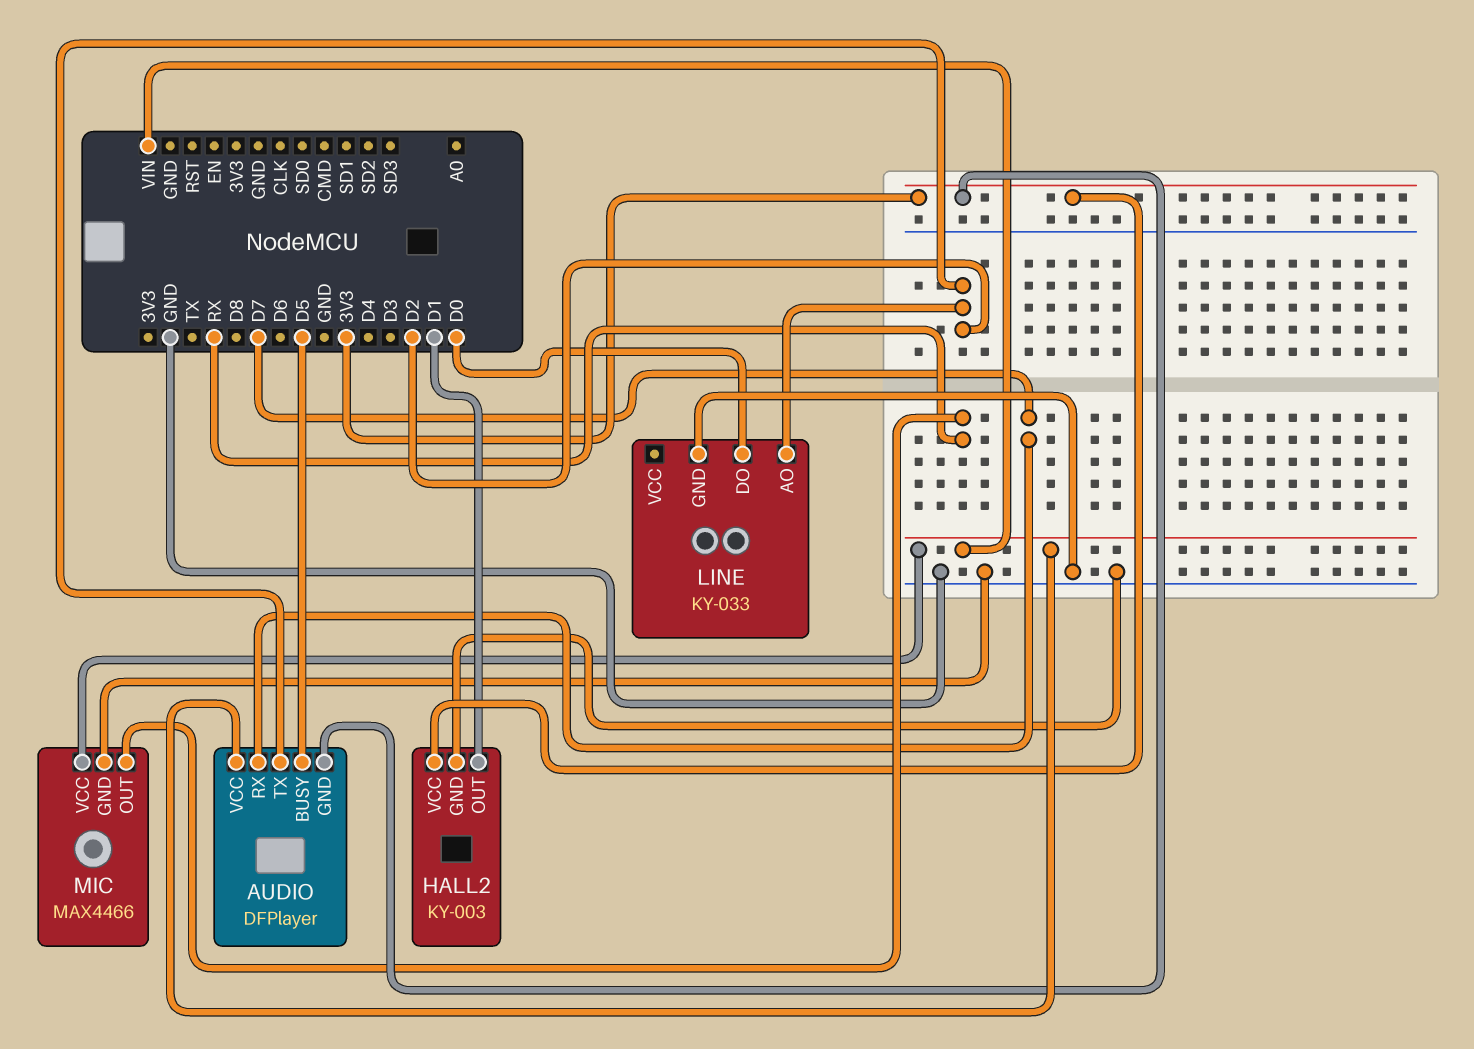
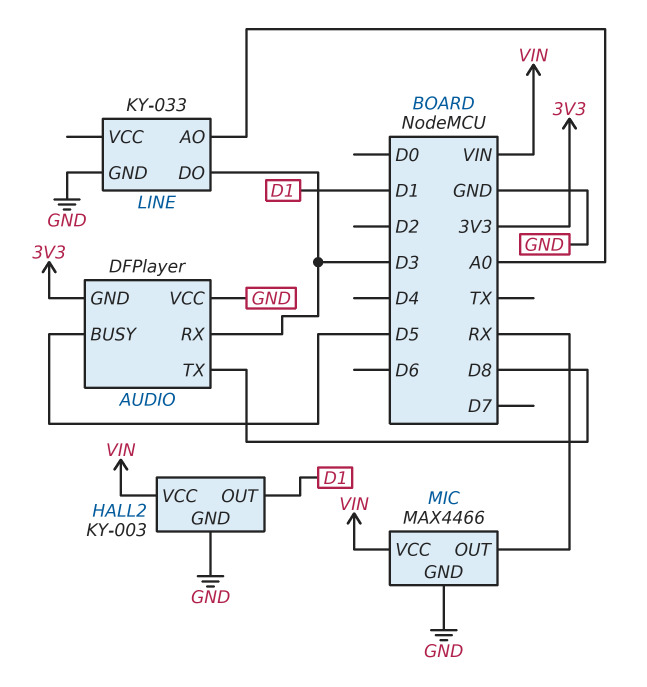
AUDIO pin RX: D7 -> D3
AUDIO pin TX: D2 -> D8
AUDIO pin VCC: VIN -> GND
HALL2 pin VCC: 3V3 -> VIN
LINE pin AO: D2 -> A0
LINE pin DO: D0 -> D3

